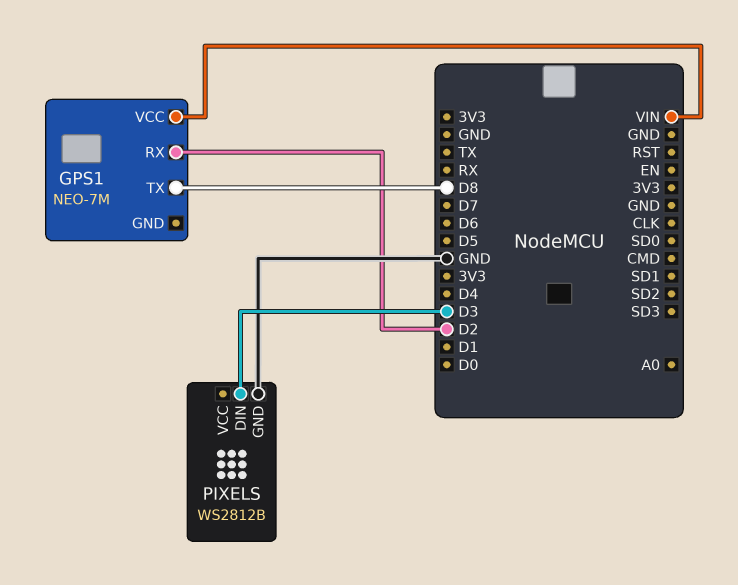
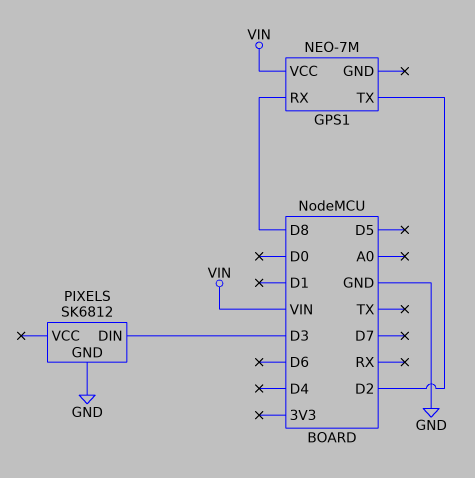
GPS1 pin RX: D2 -> D8
GPS1 pin TX: D8 -> D2
PIXELS: WS2812B -> SK6812

